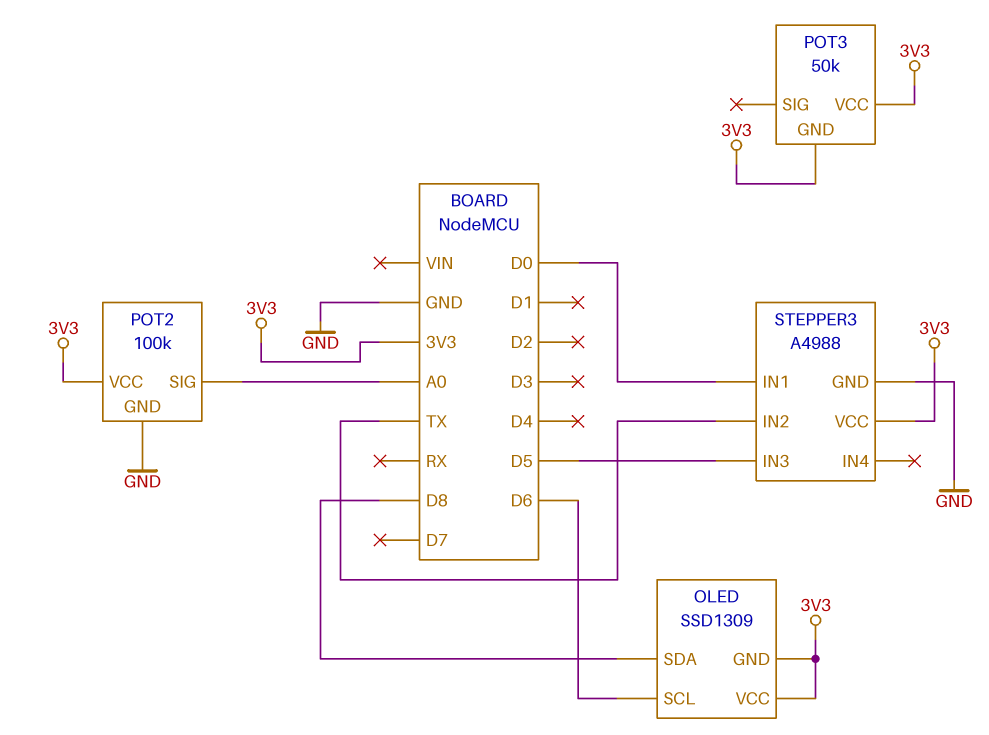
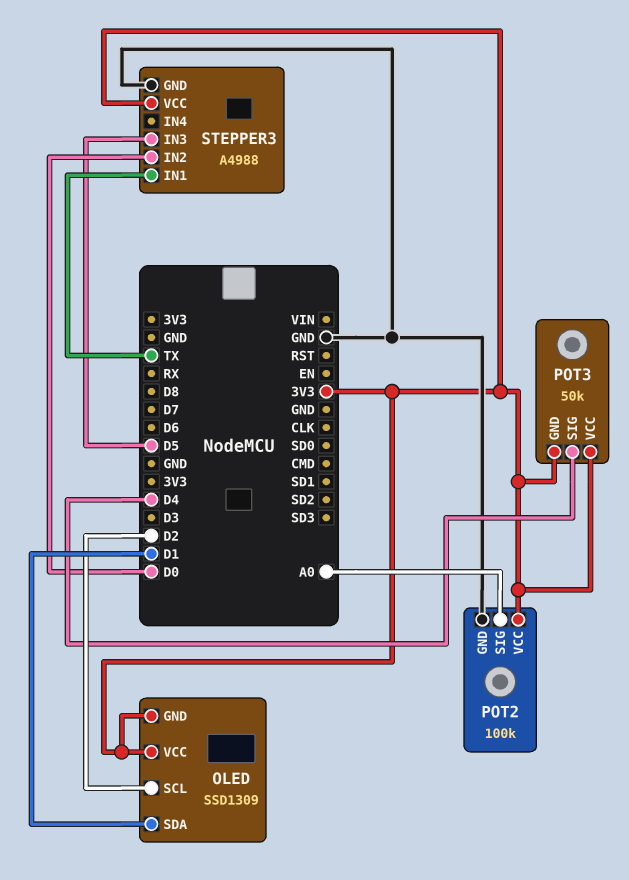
OLED pin SCL: D6 -> D2
OLED pin SDA: D8 -> D1
POT3 pin SIG: none -> D4
STEPPER3 pin IN1: D0 -> TX
STEPPER3 pin IN2: TX -> D0

